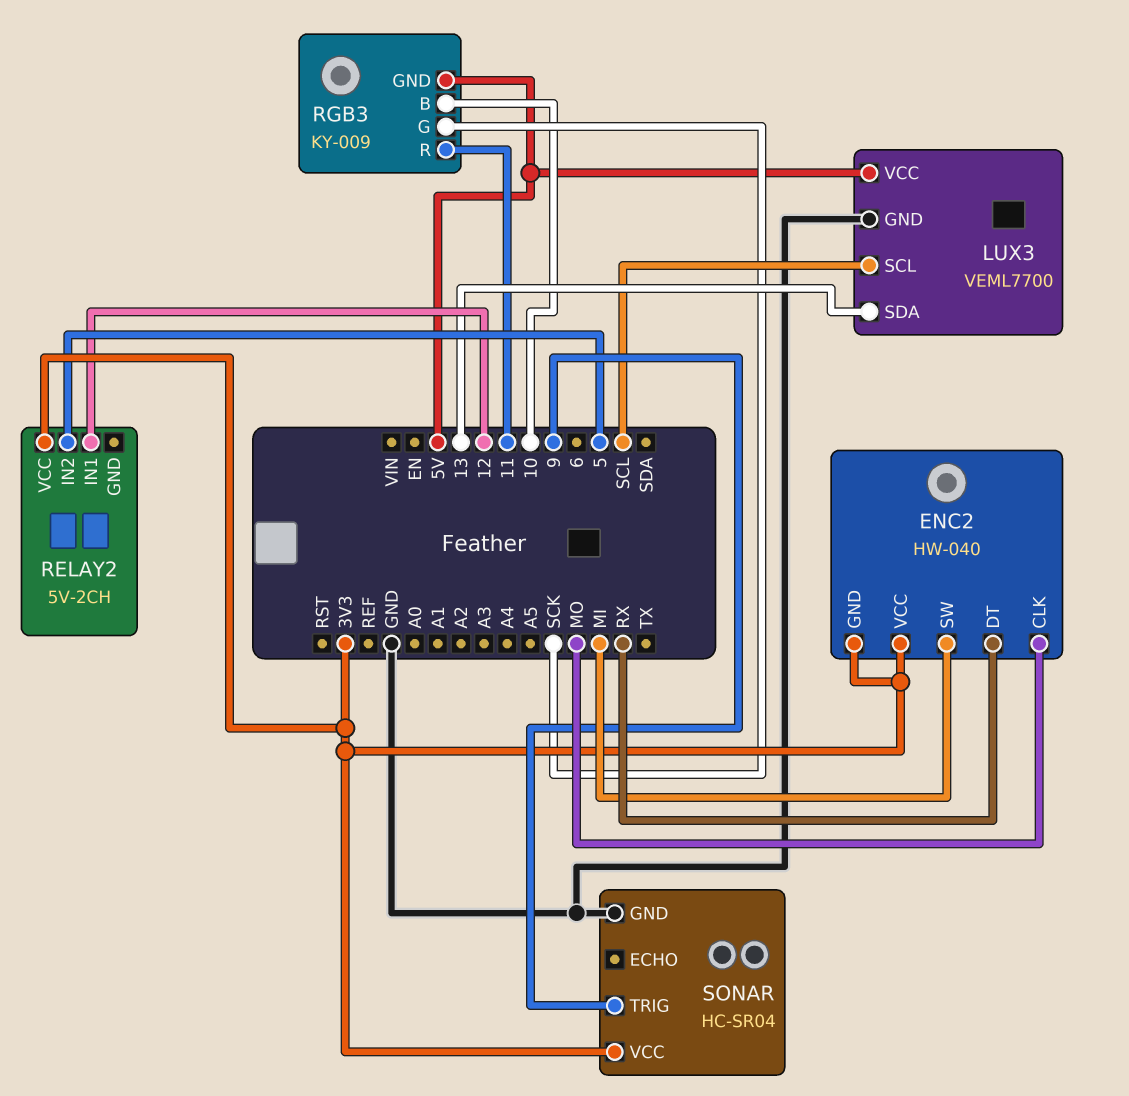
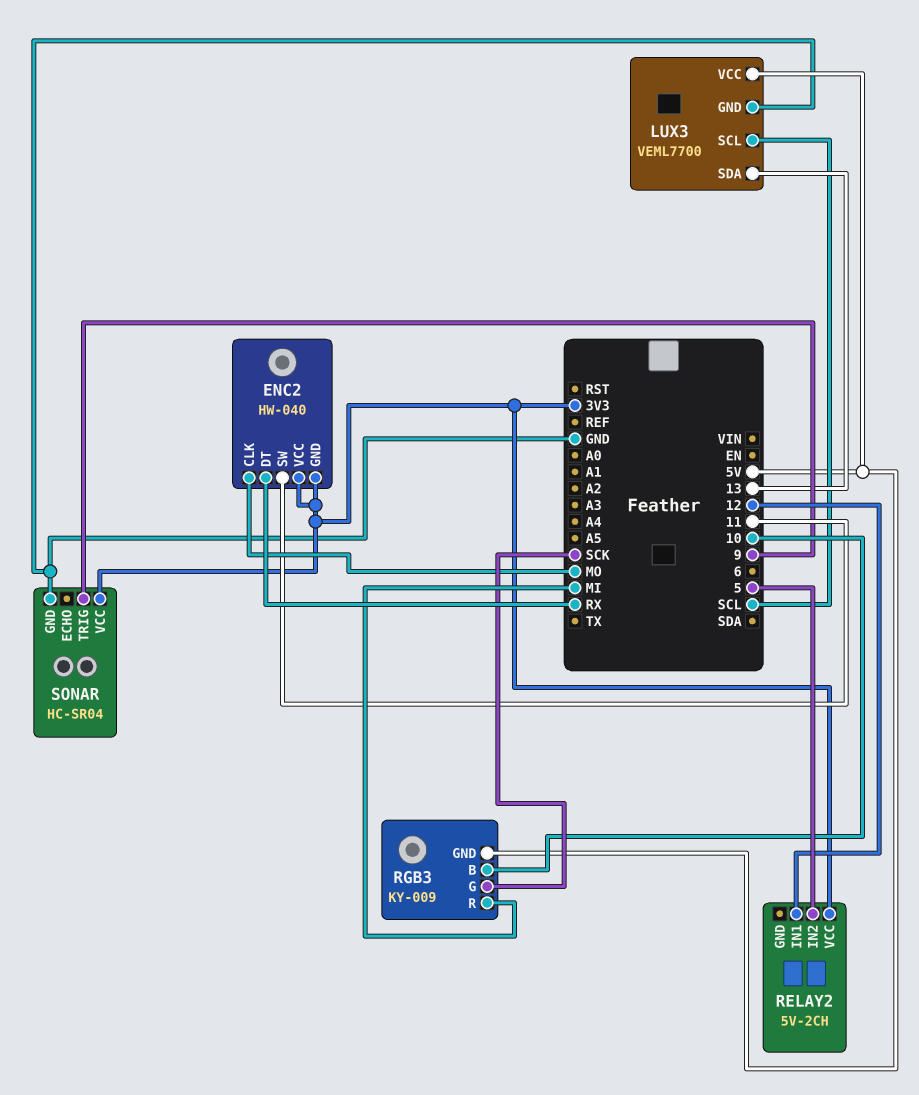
ENC2 pin SW: MI -> 11
RGB3 pin R: 11 -> MI

